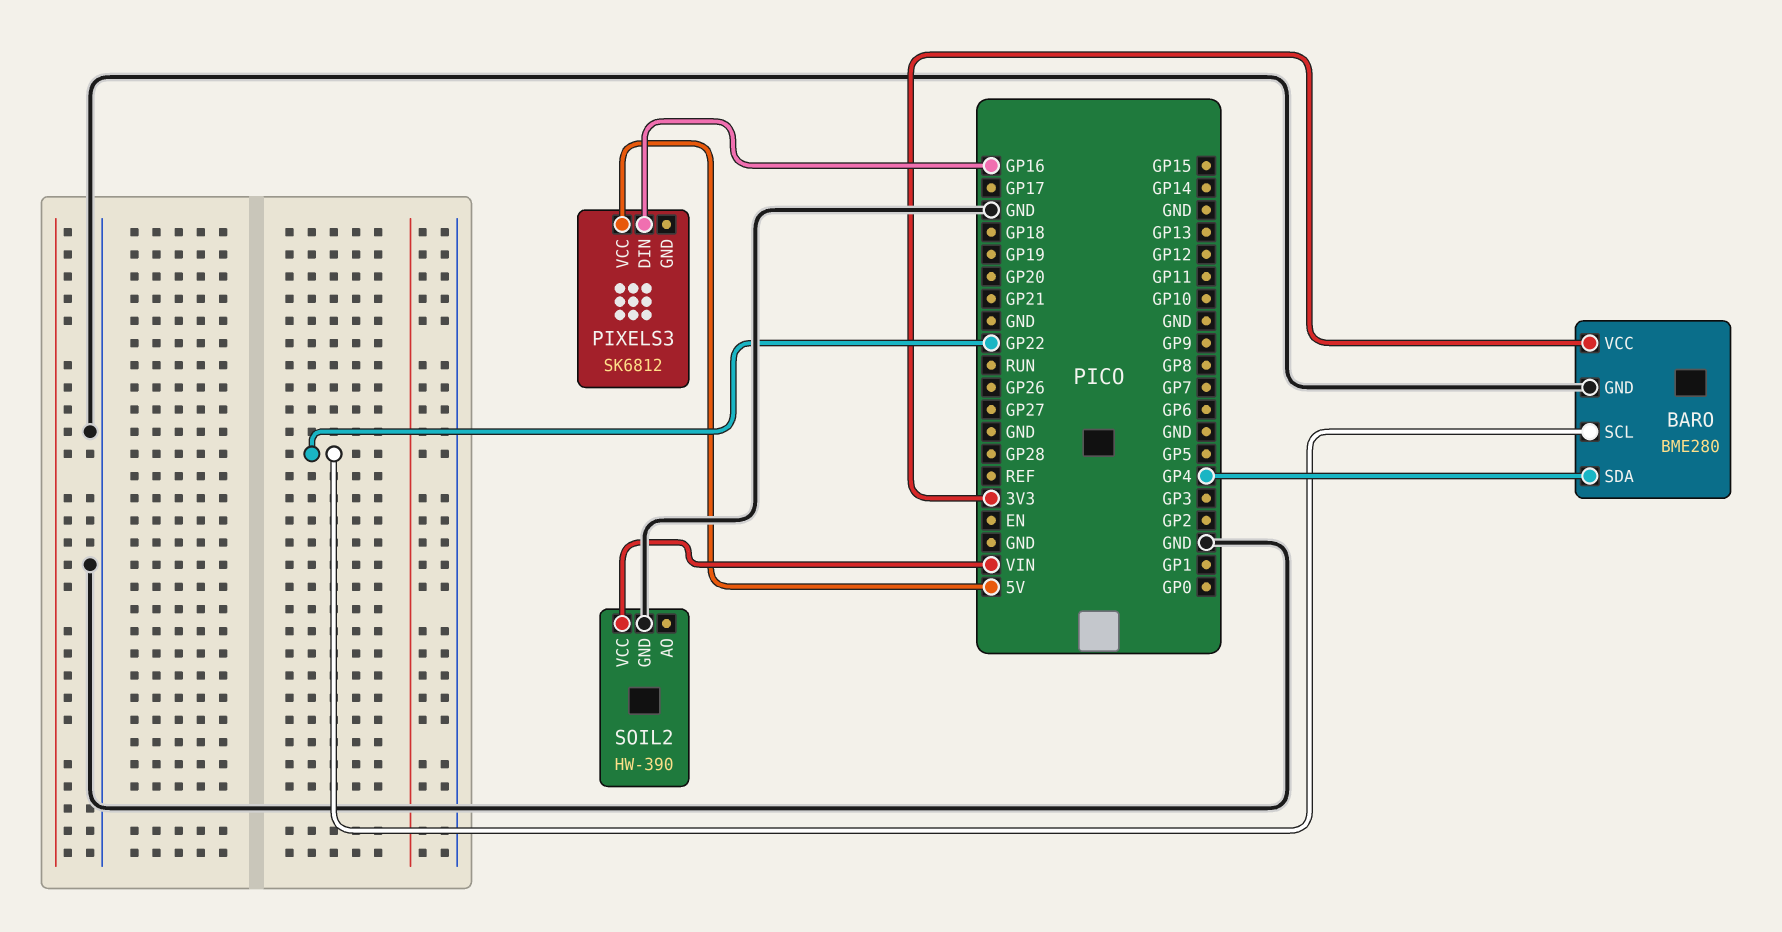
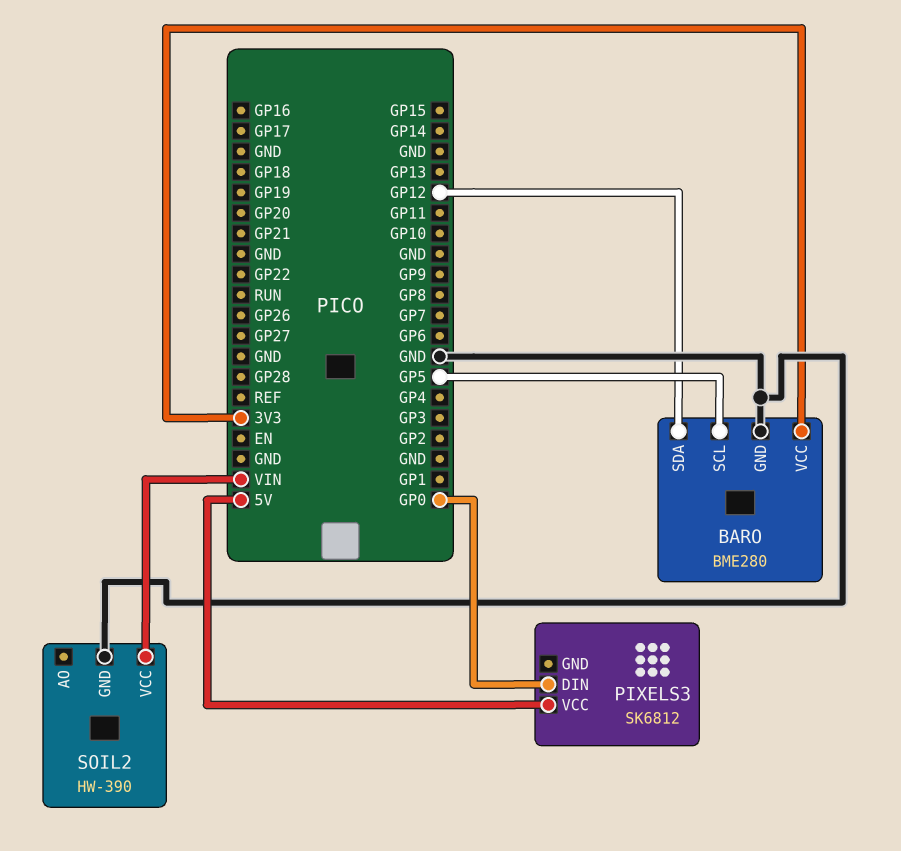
BARO pin SCL: GP22 -> GP5
BARO pin SDA: GP4 -> GP12
PIXELS3 pin DIN: GP16 -> GP0

